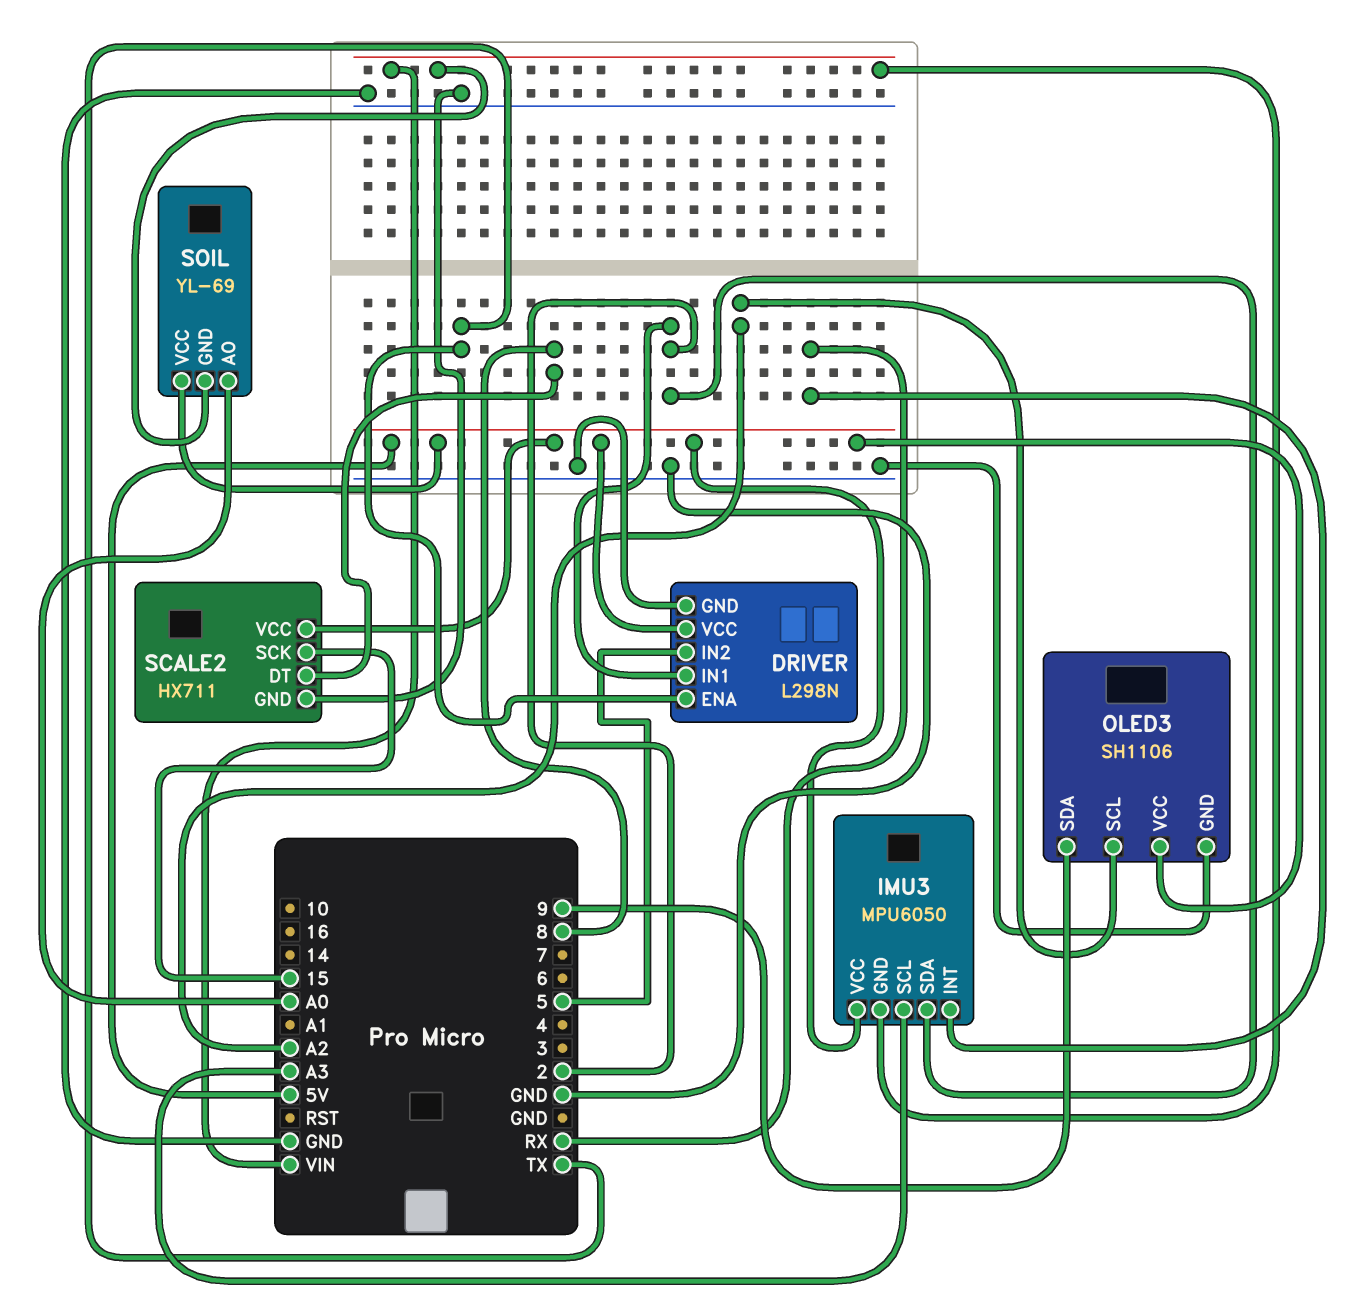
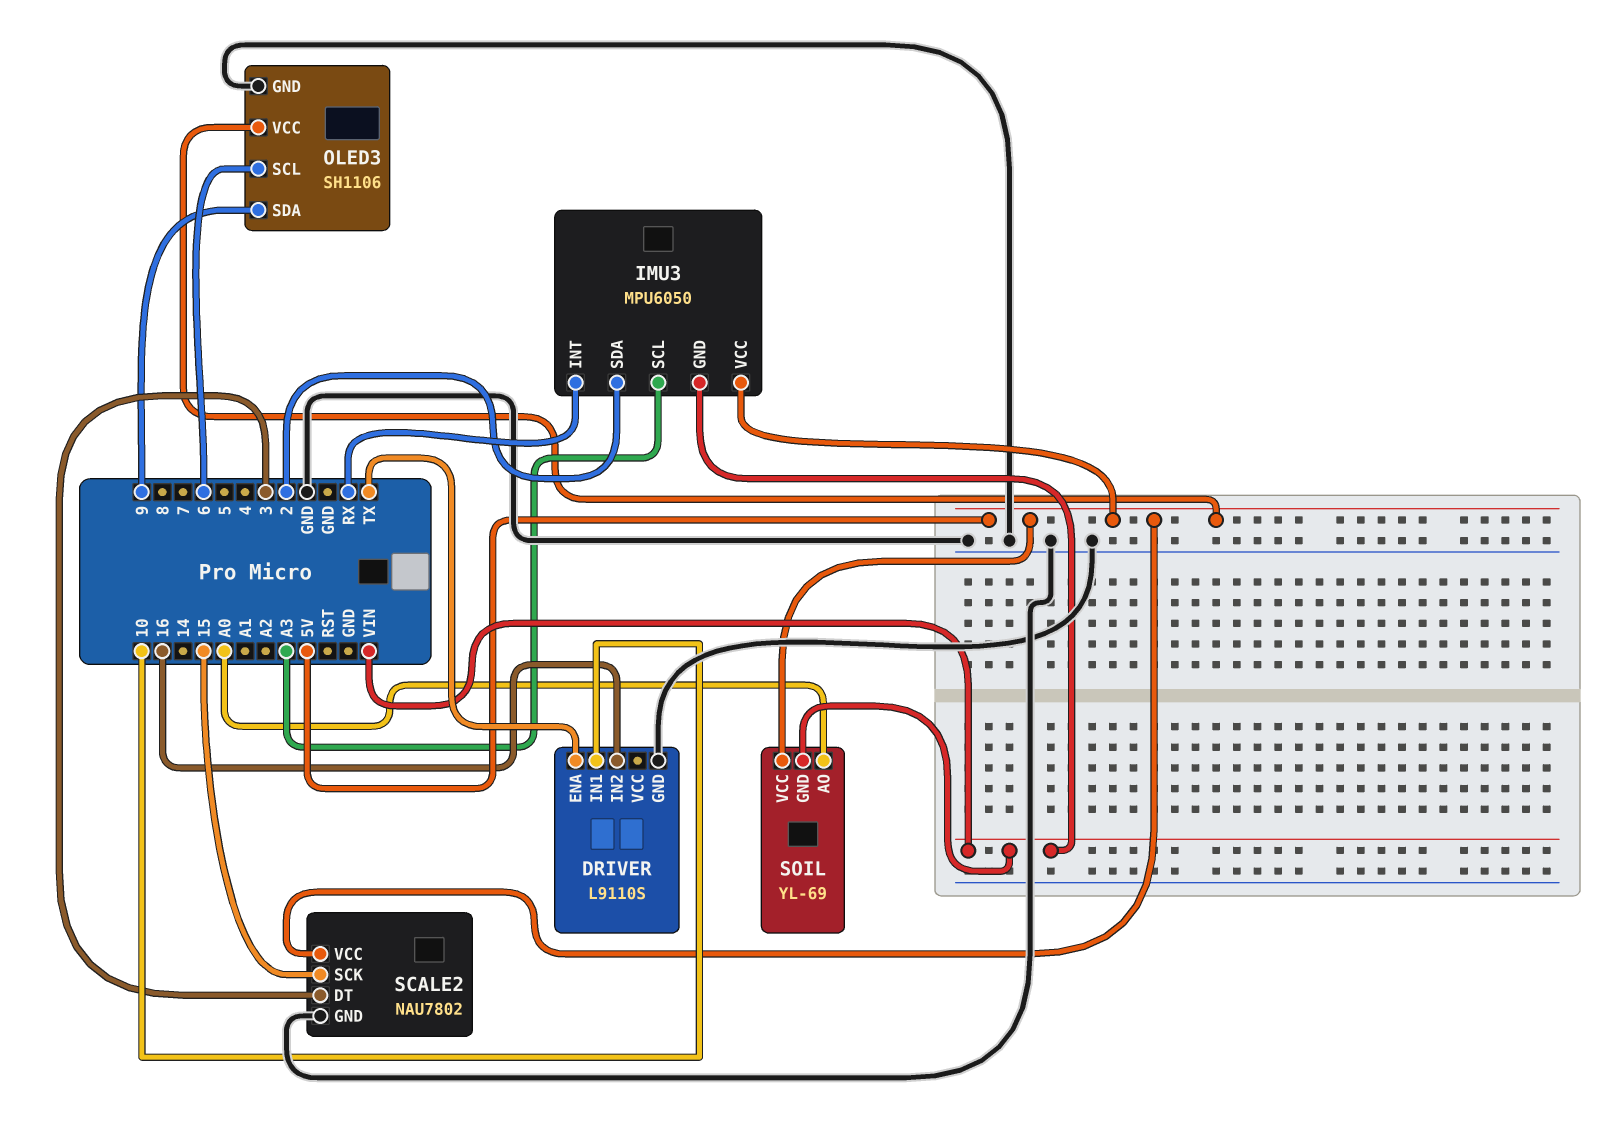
DRIVER: L298N -> L9110S
DRIVER pin IN1: 2 -> 10
DRIVER pin IN2: 5 -> 16
DRIVER pin VCC: 5V -> none
OLED3 pin SCL: A2 -> 6
SCALE2: HX711 -> NAU7802
SCALE2 pin DT: 8 -> 3

